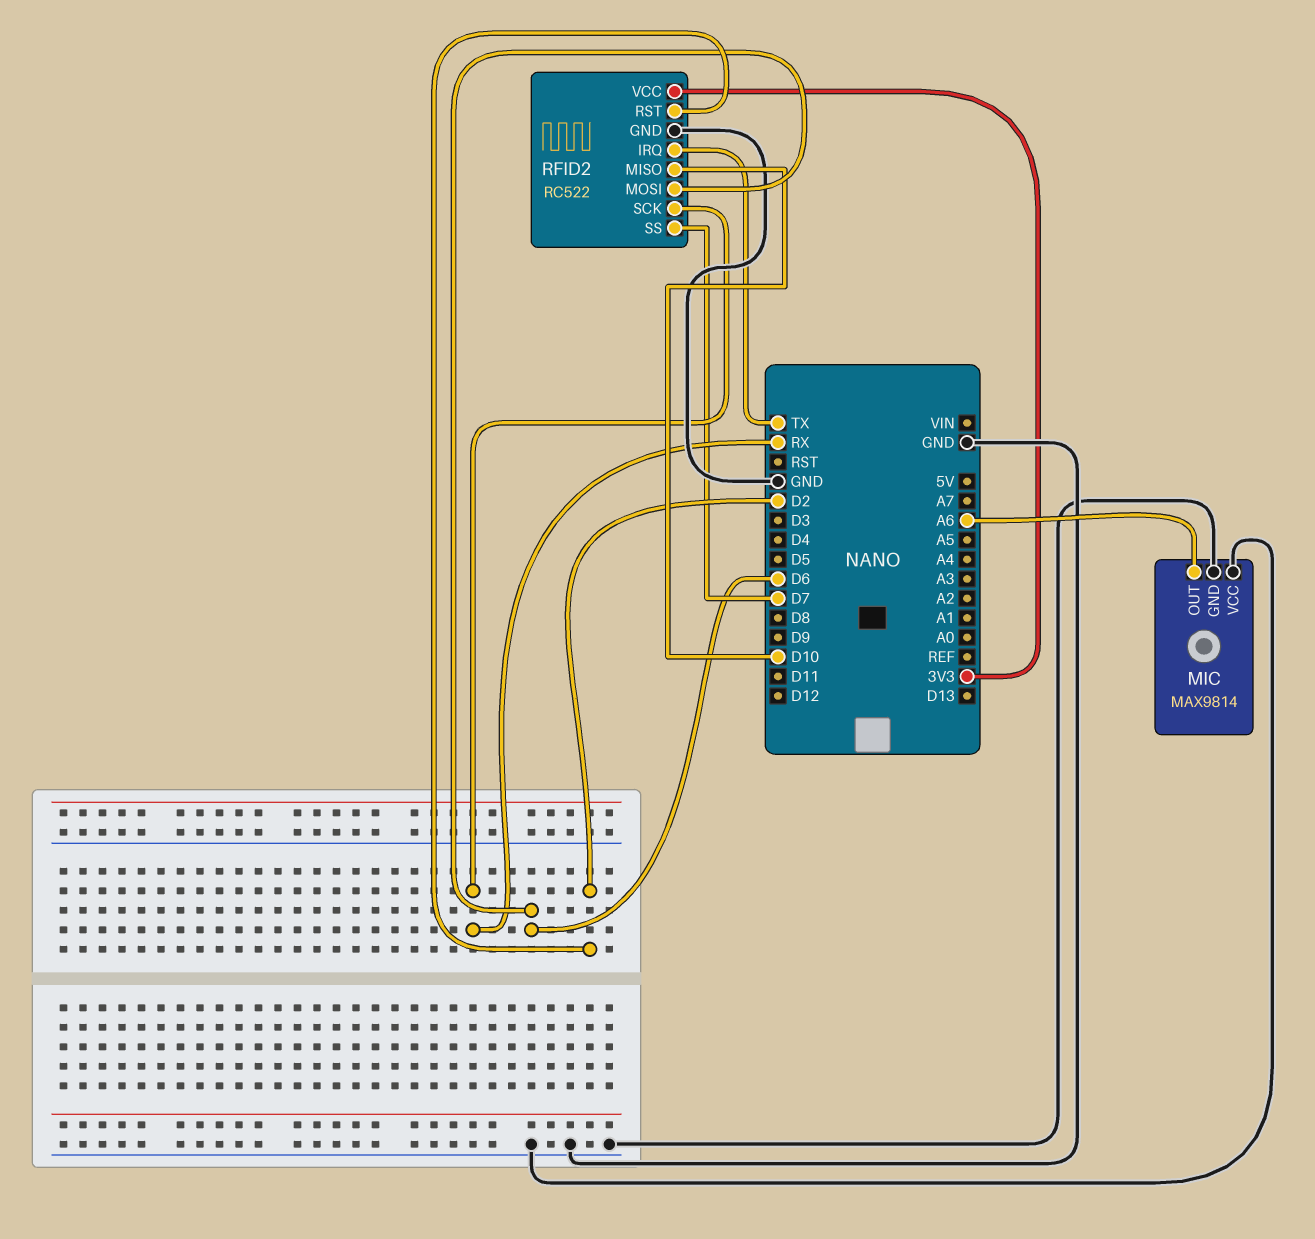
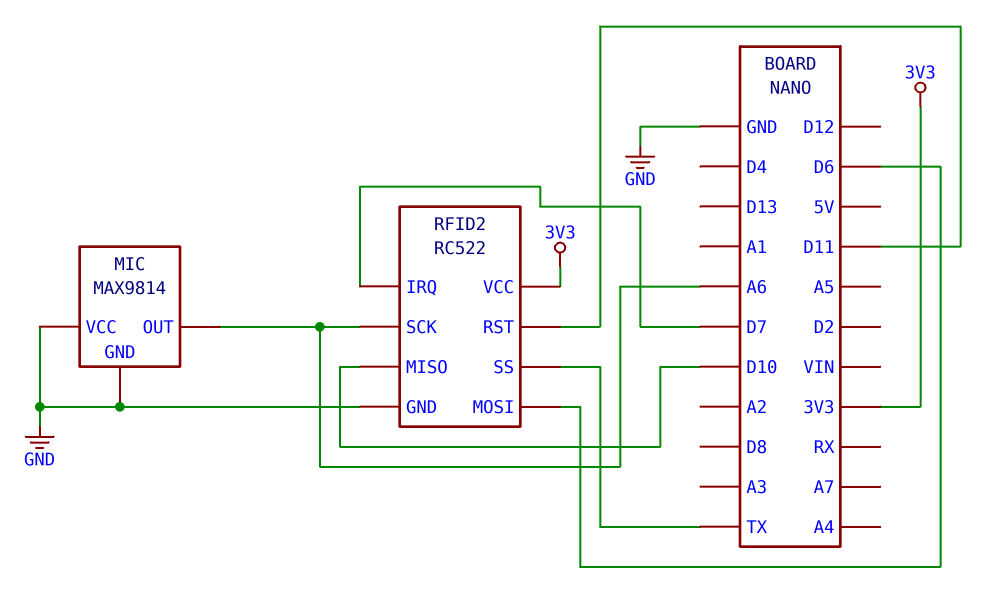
RFID2 pin IRQ: TX -> D7
RFID2 pin RST: D2 -> D11
RFID2 pin SCK: RX -> A6
RFID2 pin SS: D7 -> TX

